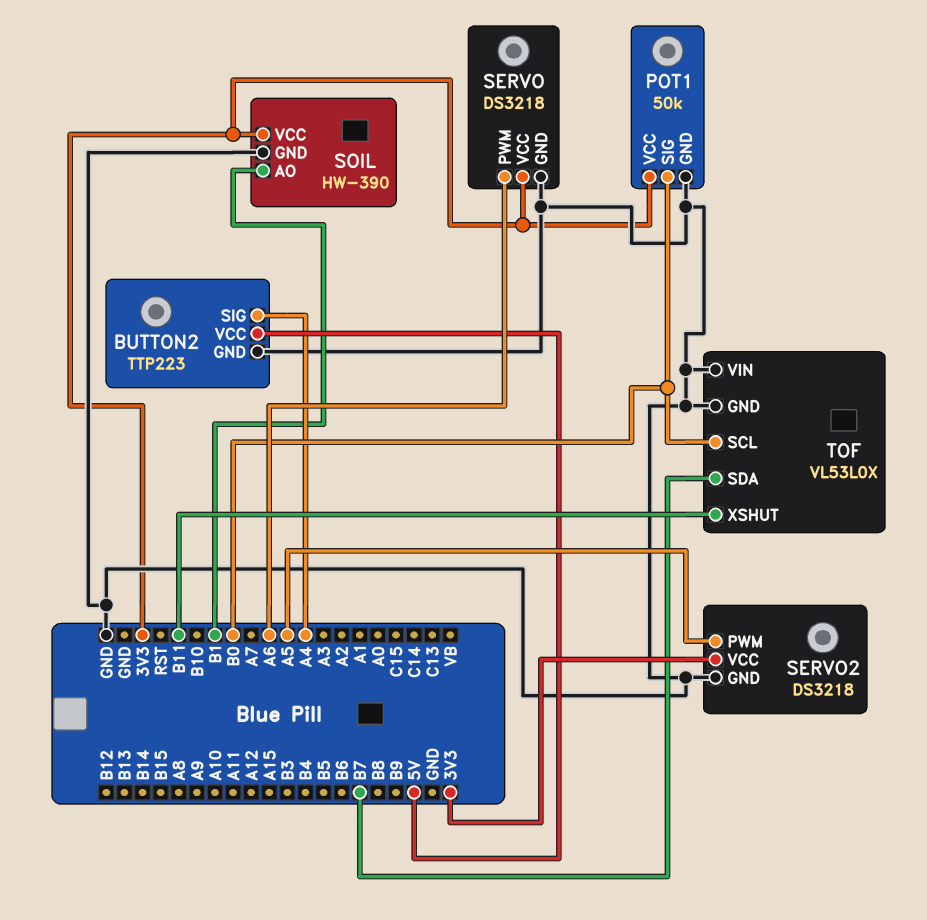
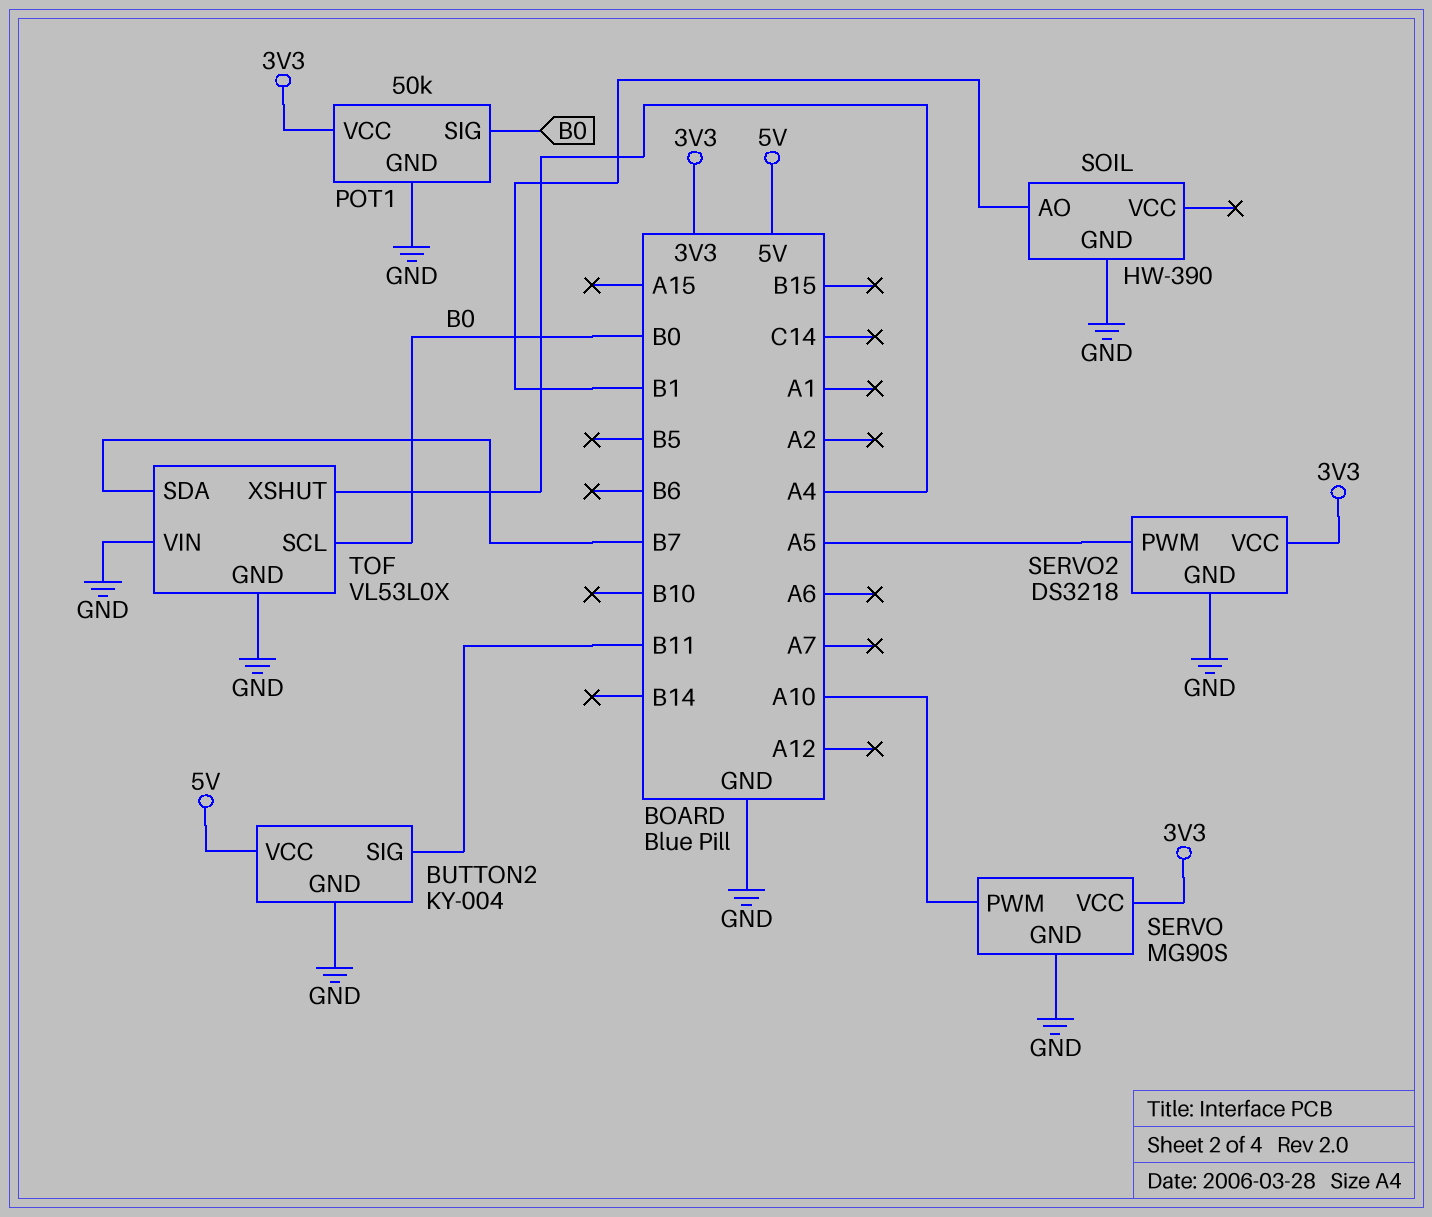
BUTTON2: TTP223 -> KY-004
BUTTON2 pin SIG: A4 -> B11
SERVO: DS3218 -> MG90S
SERVO pin PWM: A6 -> A10
SOIL pin VCC: 3V3 -> none
TOF pin XSHUT: B11 -> A4

